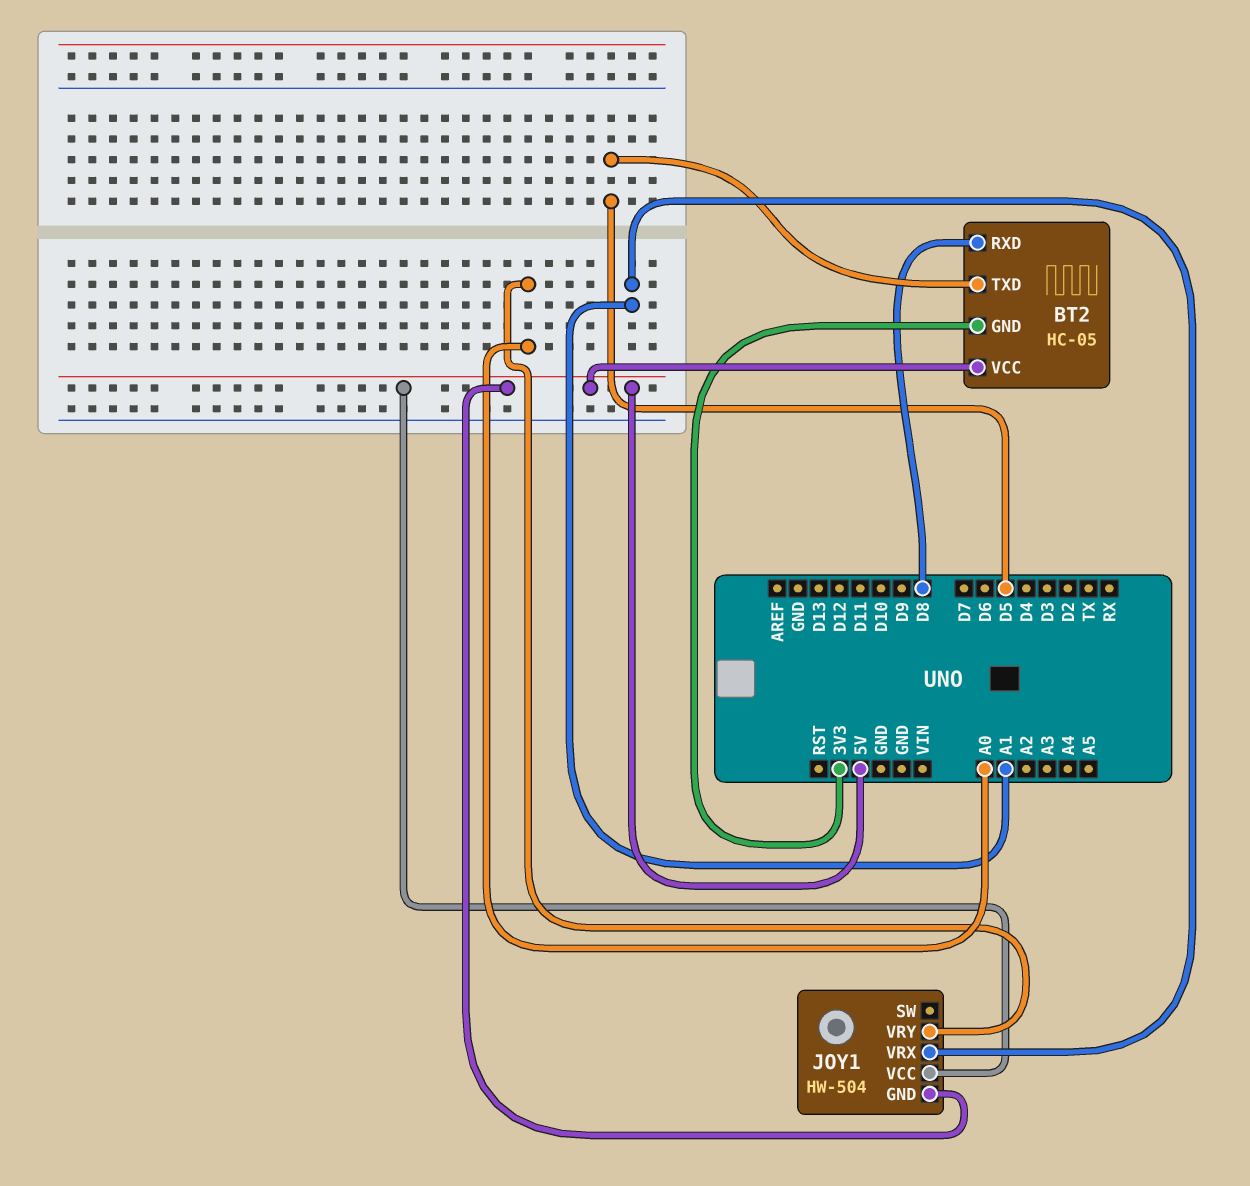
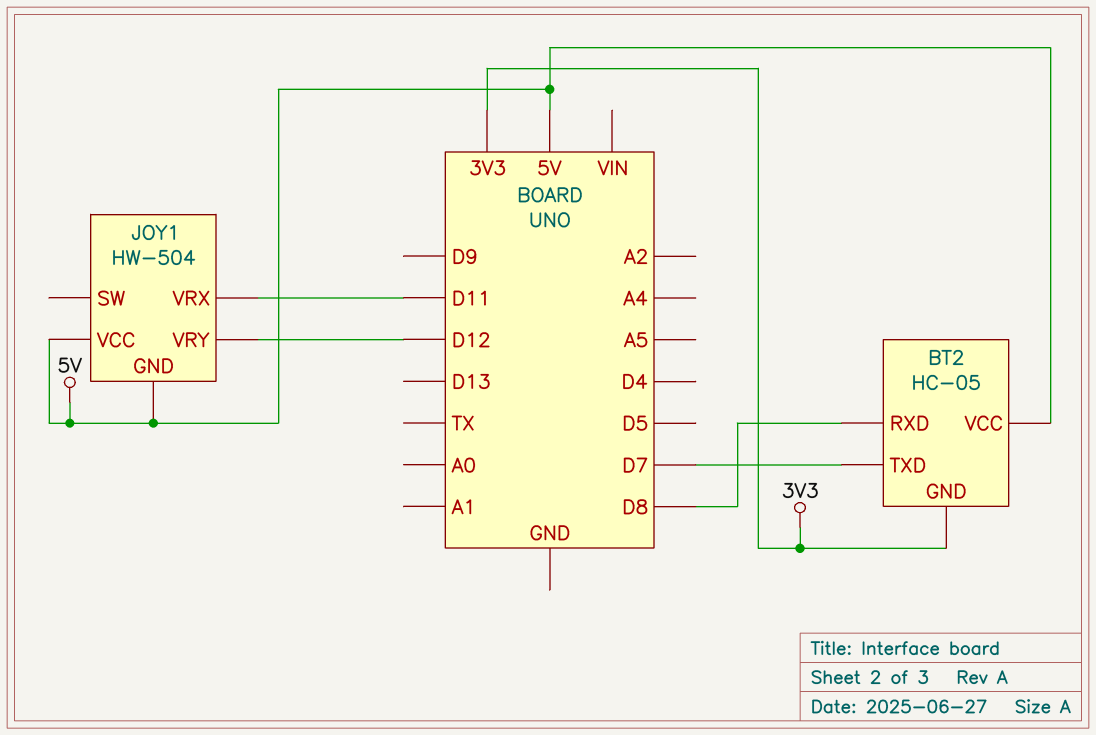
BT2 pin TXD: D5 -> D7
JOY1 pin VRX: A1 -> D11
JOY1 pin VRY: A0 -> D12

